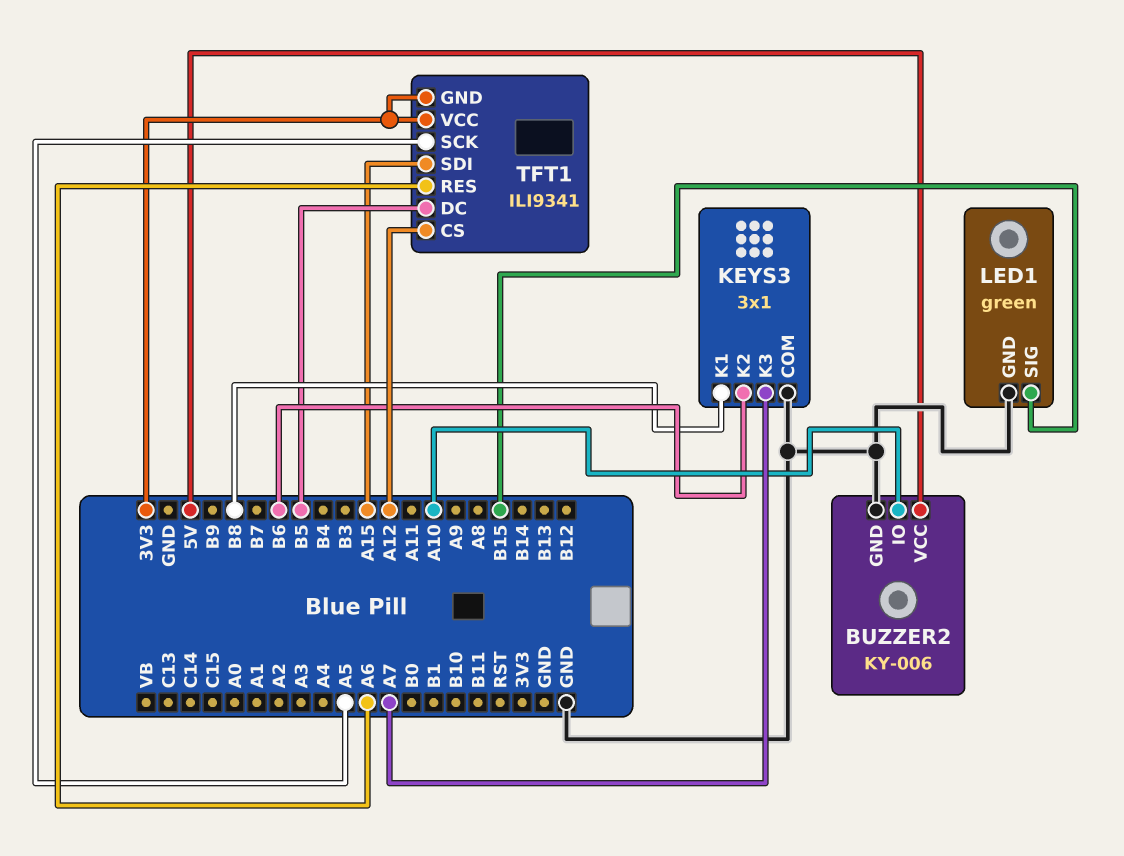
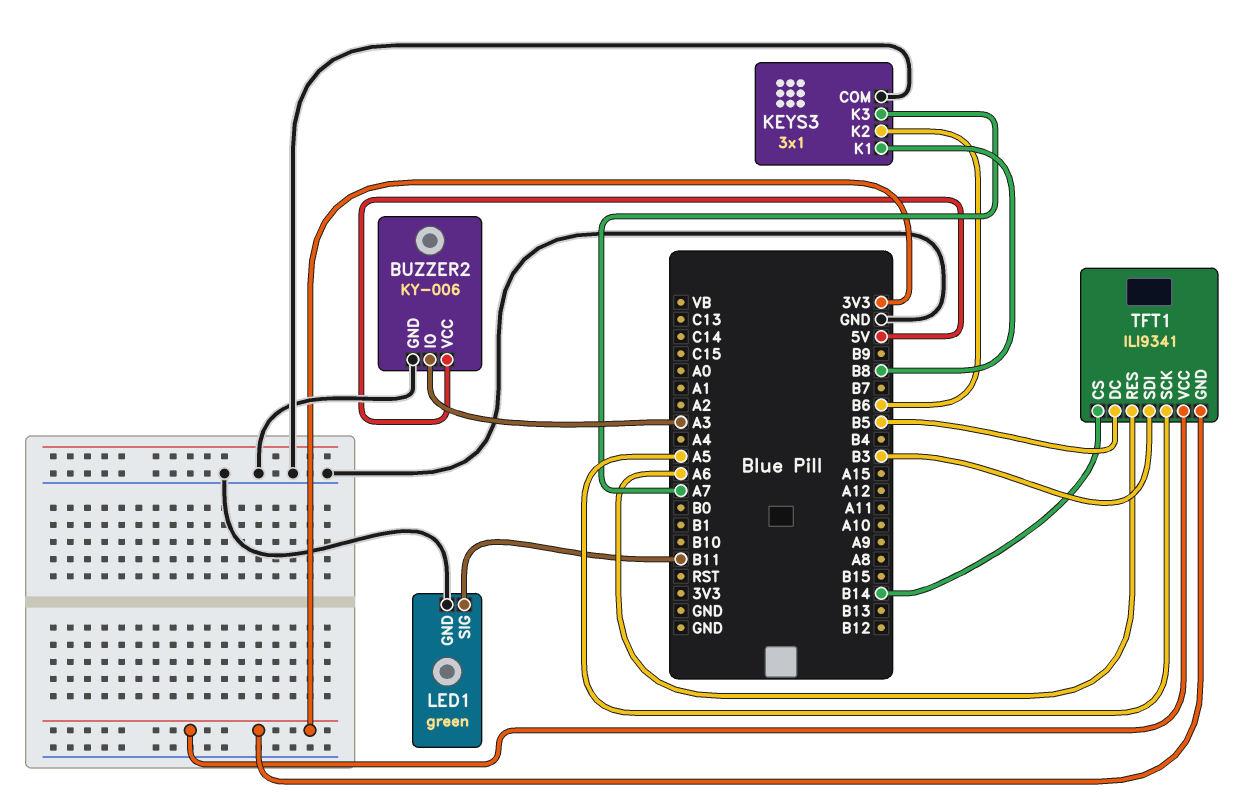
BUZZER2 pin IO: A10 -> A3
LED1 pin SIG: B15 -> B11
TFT1 pin CS: A12 -> B14
TFT1 pin SDI: A15 -> B3

